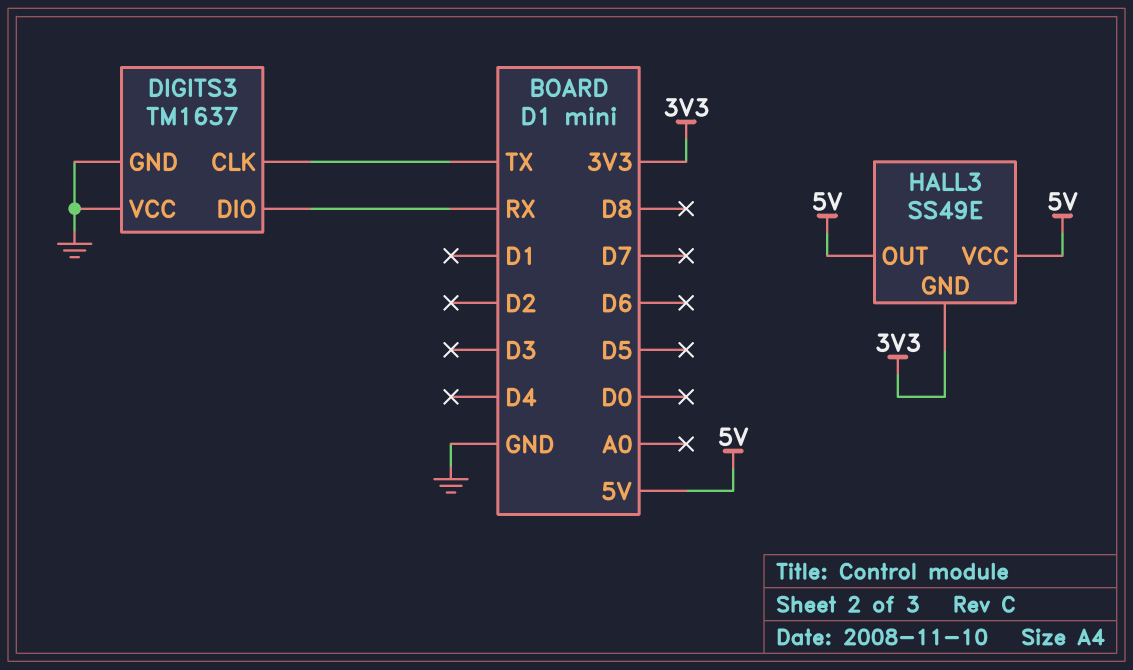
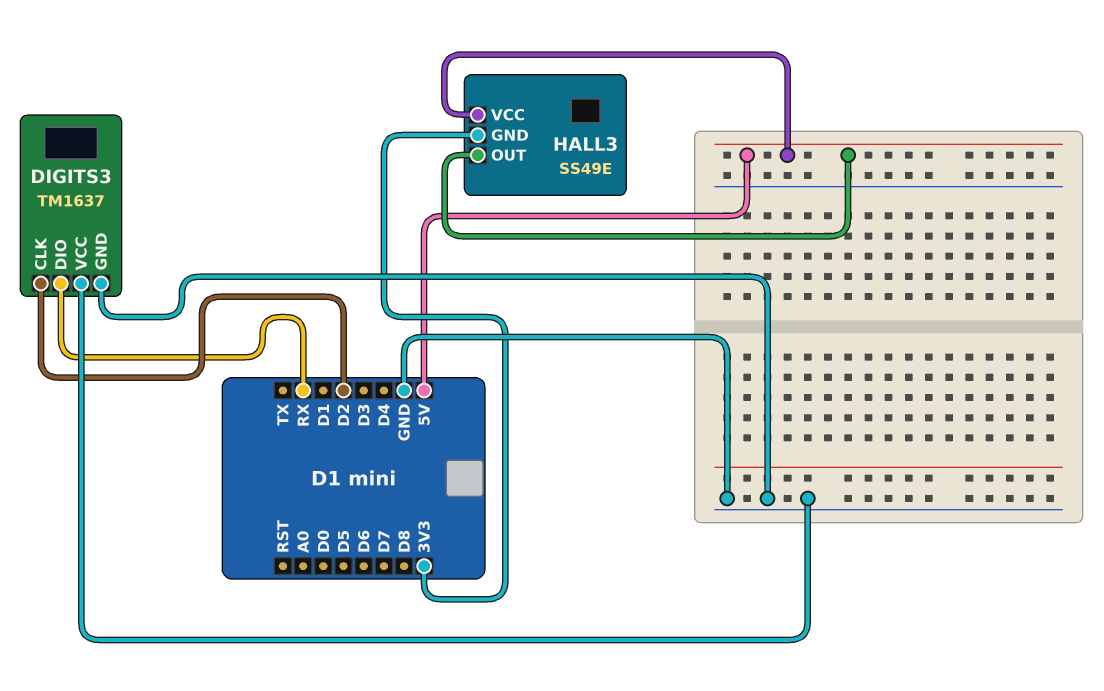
DIGITS3 pin CLK: TX -> D2

